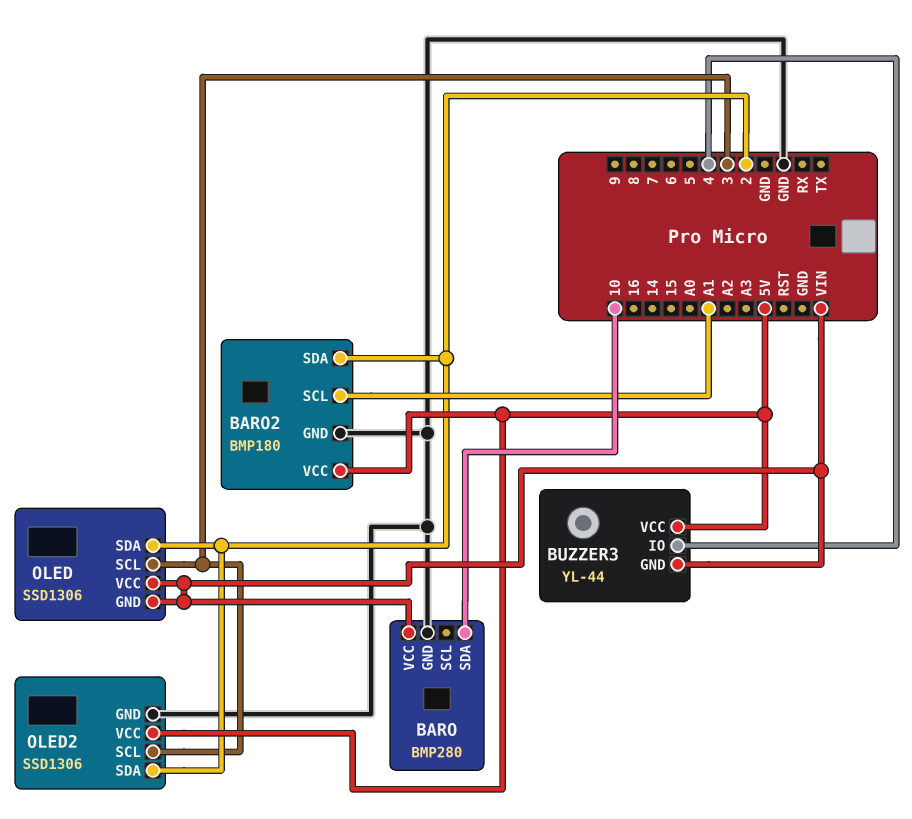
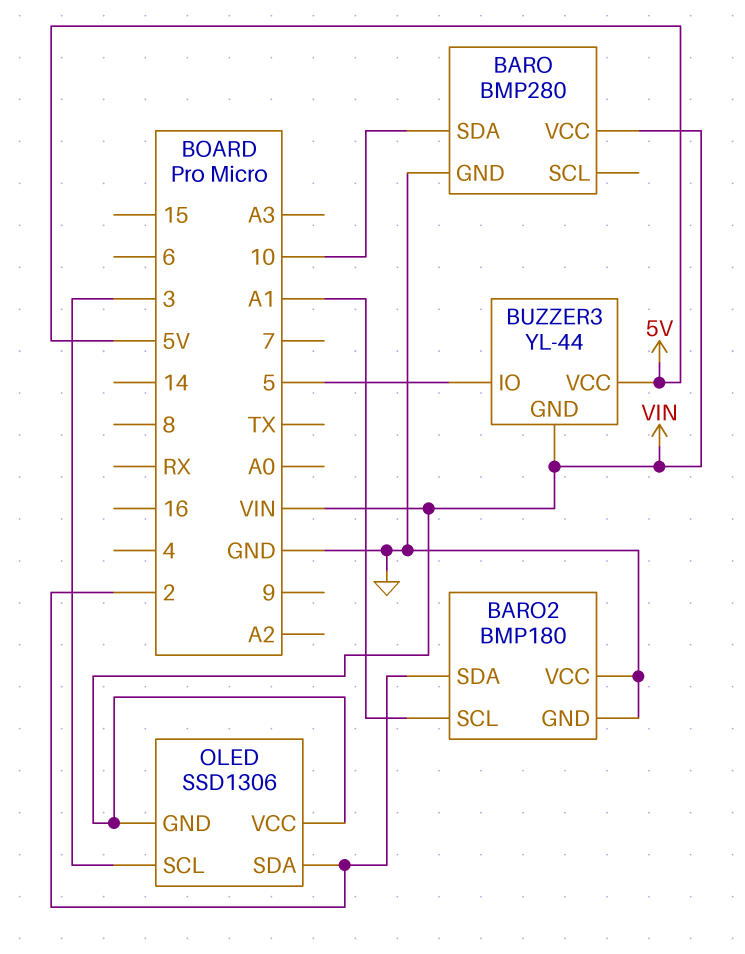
BARO2 pin VCC: 5V -> GND
BUZZER3 pin IO: 4 -> 5
OLED2: SSD1306 -> none
OLED2 pin GND: GND -> none
OLED2 pin SCL: 3 -> none
OLED2 pin SDA: 2 -> none
OLED2 pin VCC: 5V -> none

